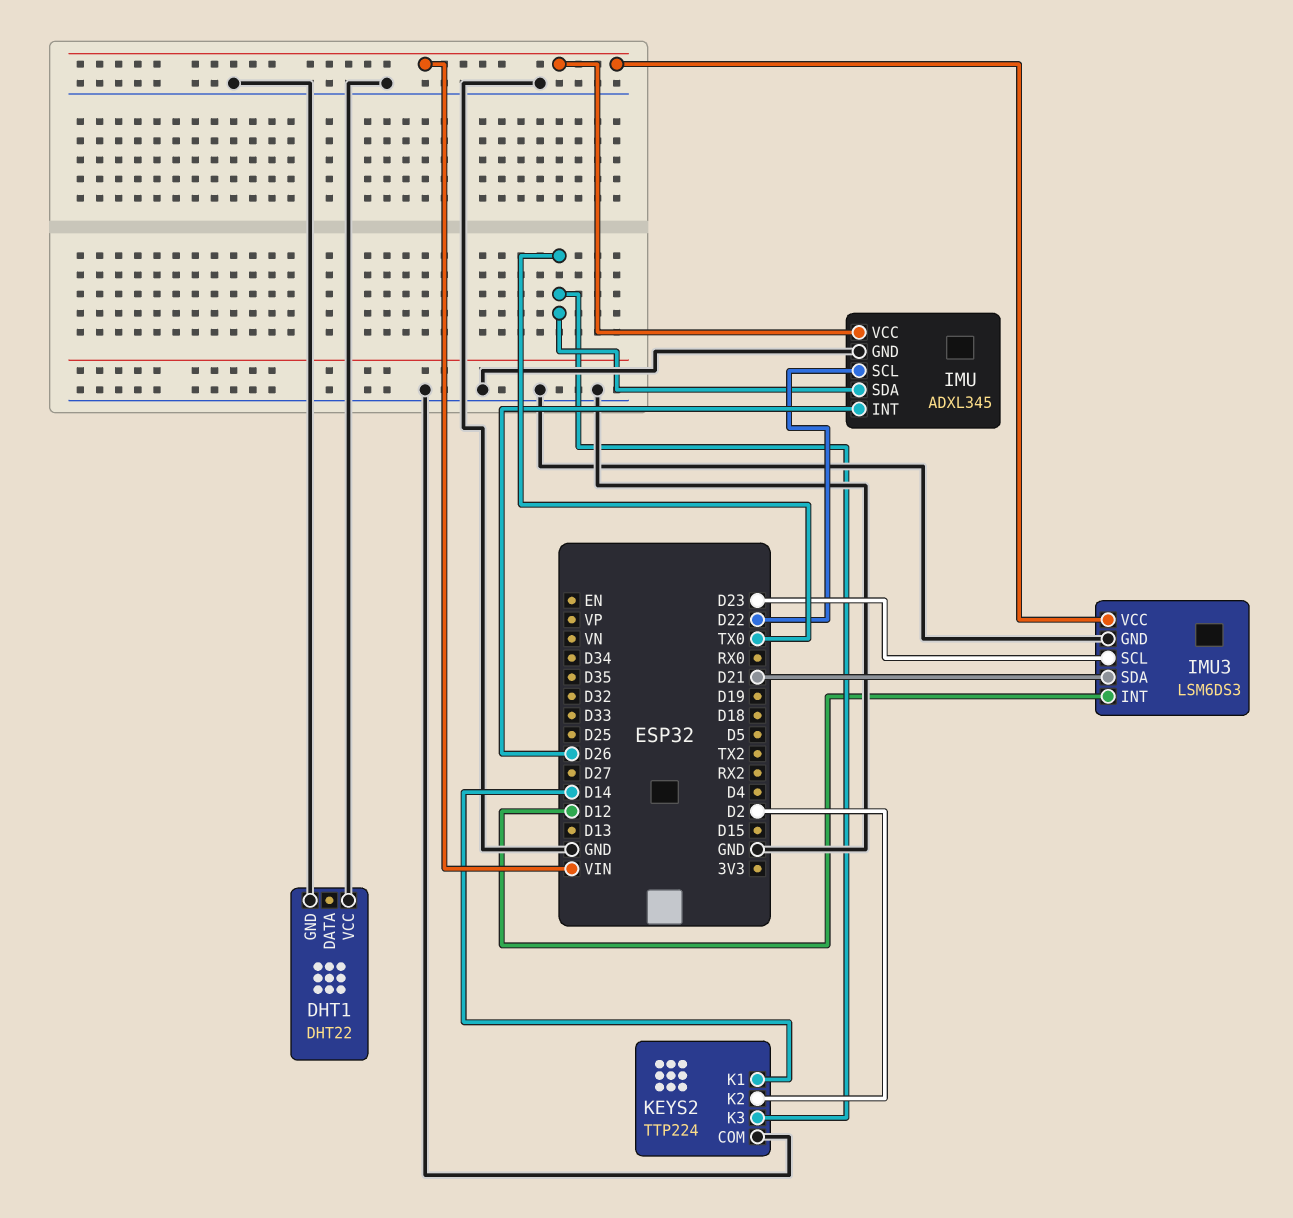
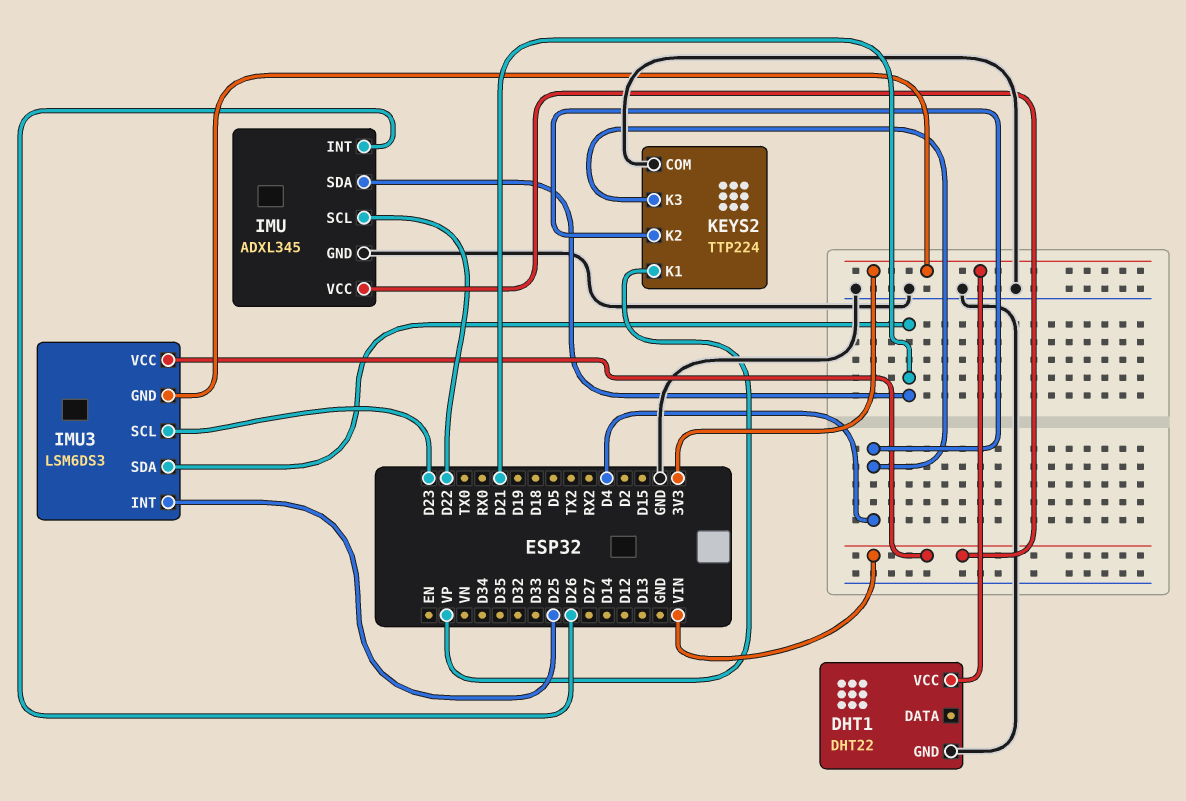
DHT1 pin VCC: GND -> 3V3
IMU pin SDA: TX0 -> D21
IMU3 pin GND: GND -> 3V3
IMU3 pin INT: D12 -> D25
KEYS2 pin K1: D14 -> VP
KEYS2 pin K2: D2 -> D4
KEYS2 pin K3: TX0 -> D4

